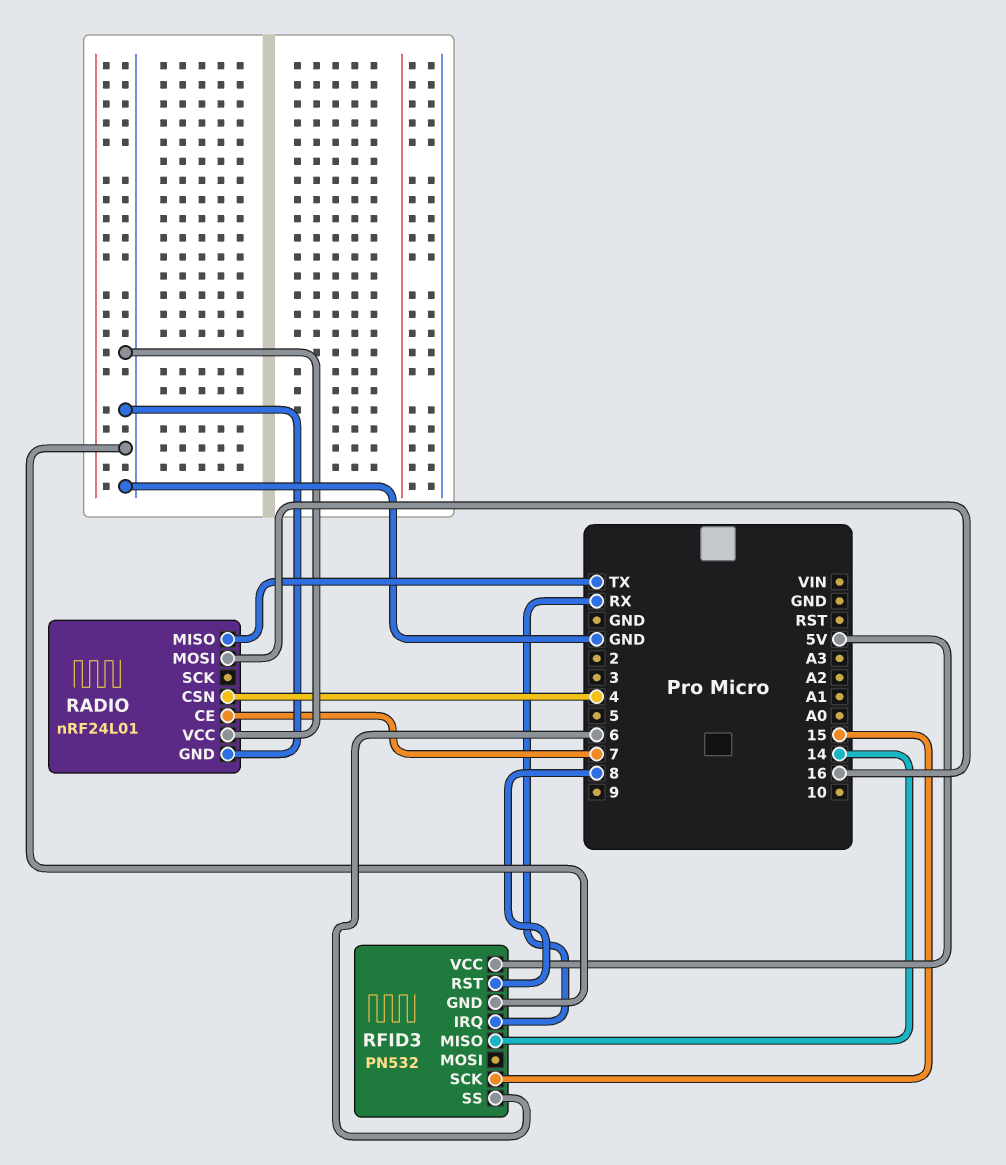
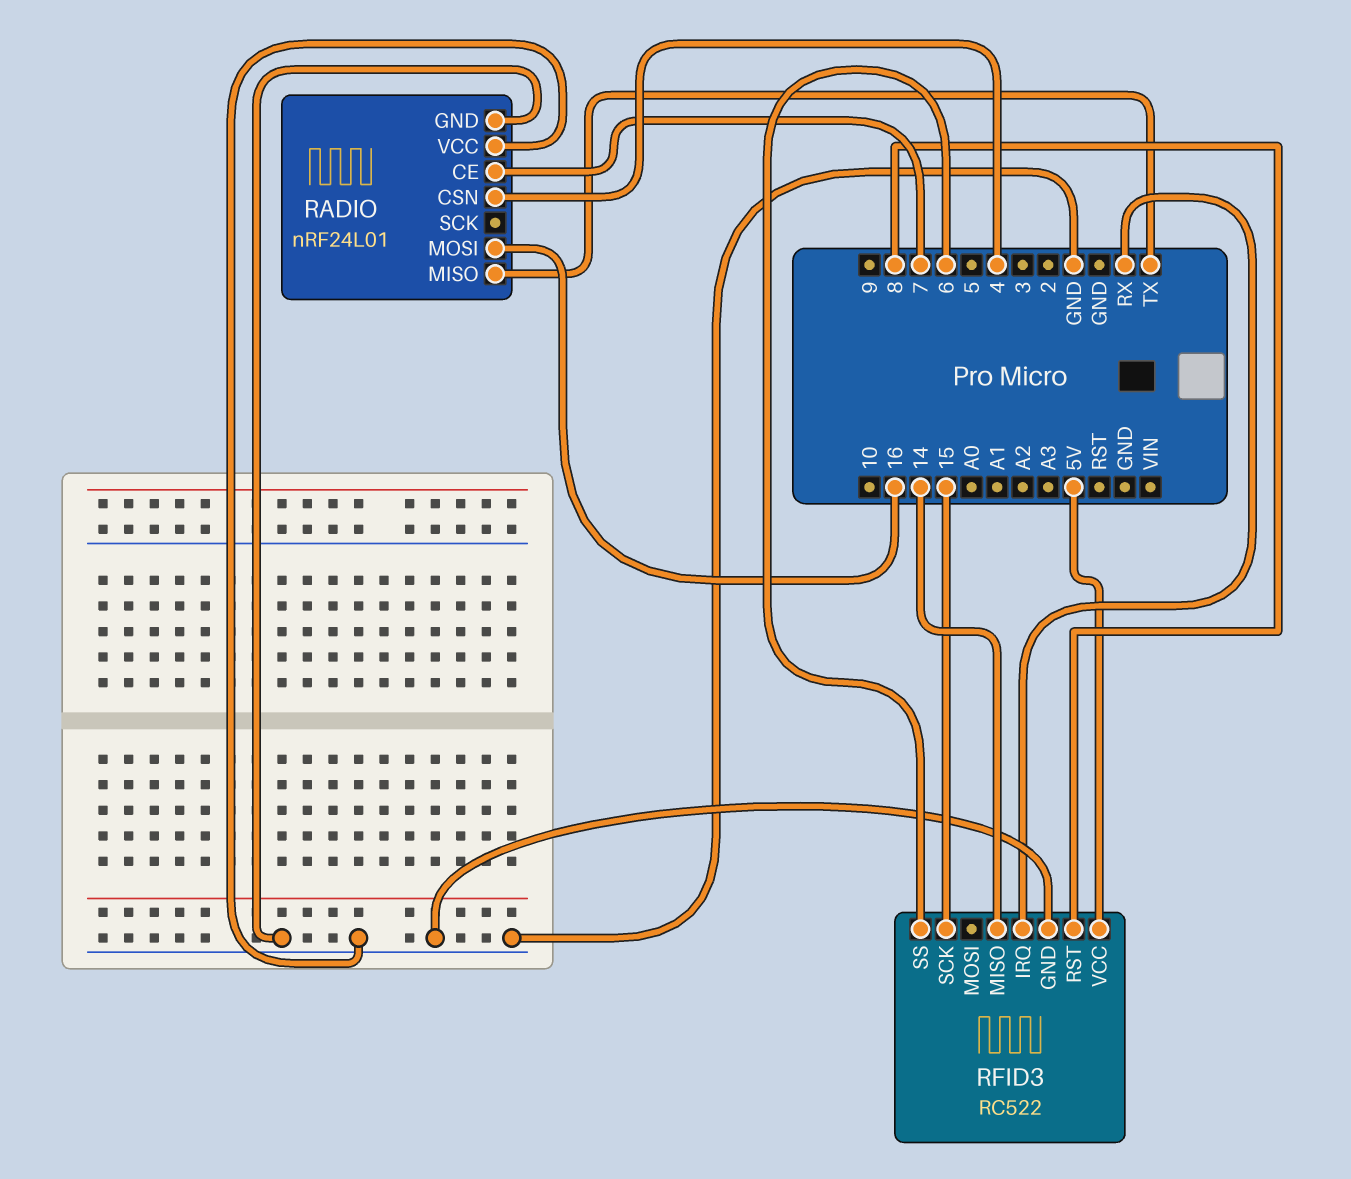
RFID3: PN532 -> RC522

